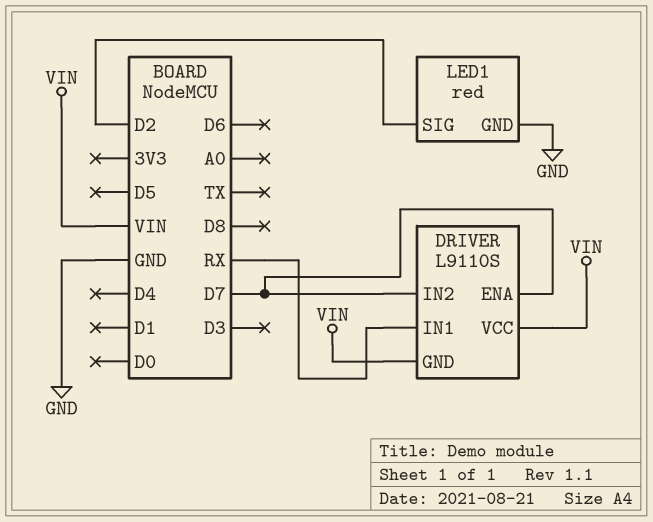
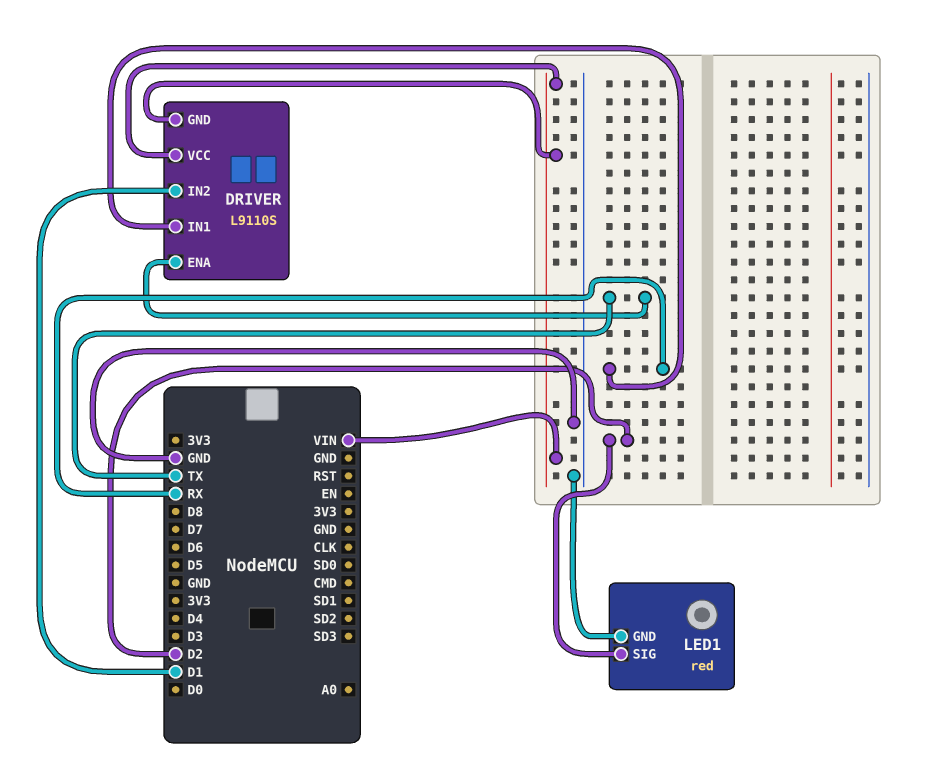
DRIVER pin ENA: D7 -> TX
DRIVER pin IN2: D7 -> D1

